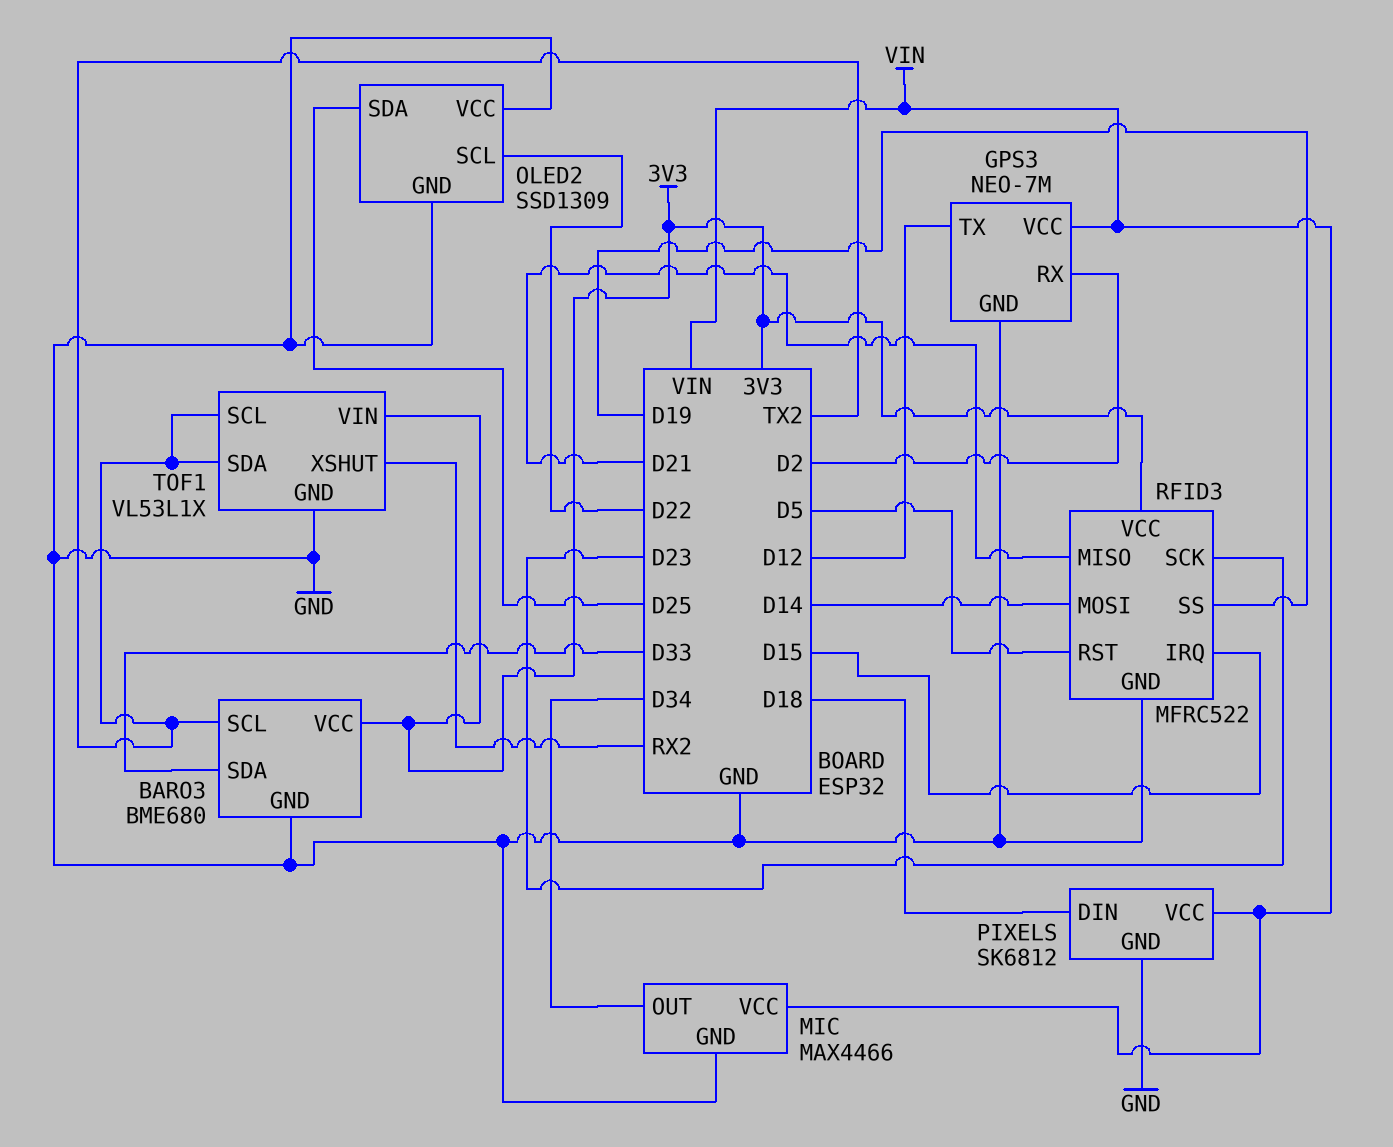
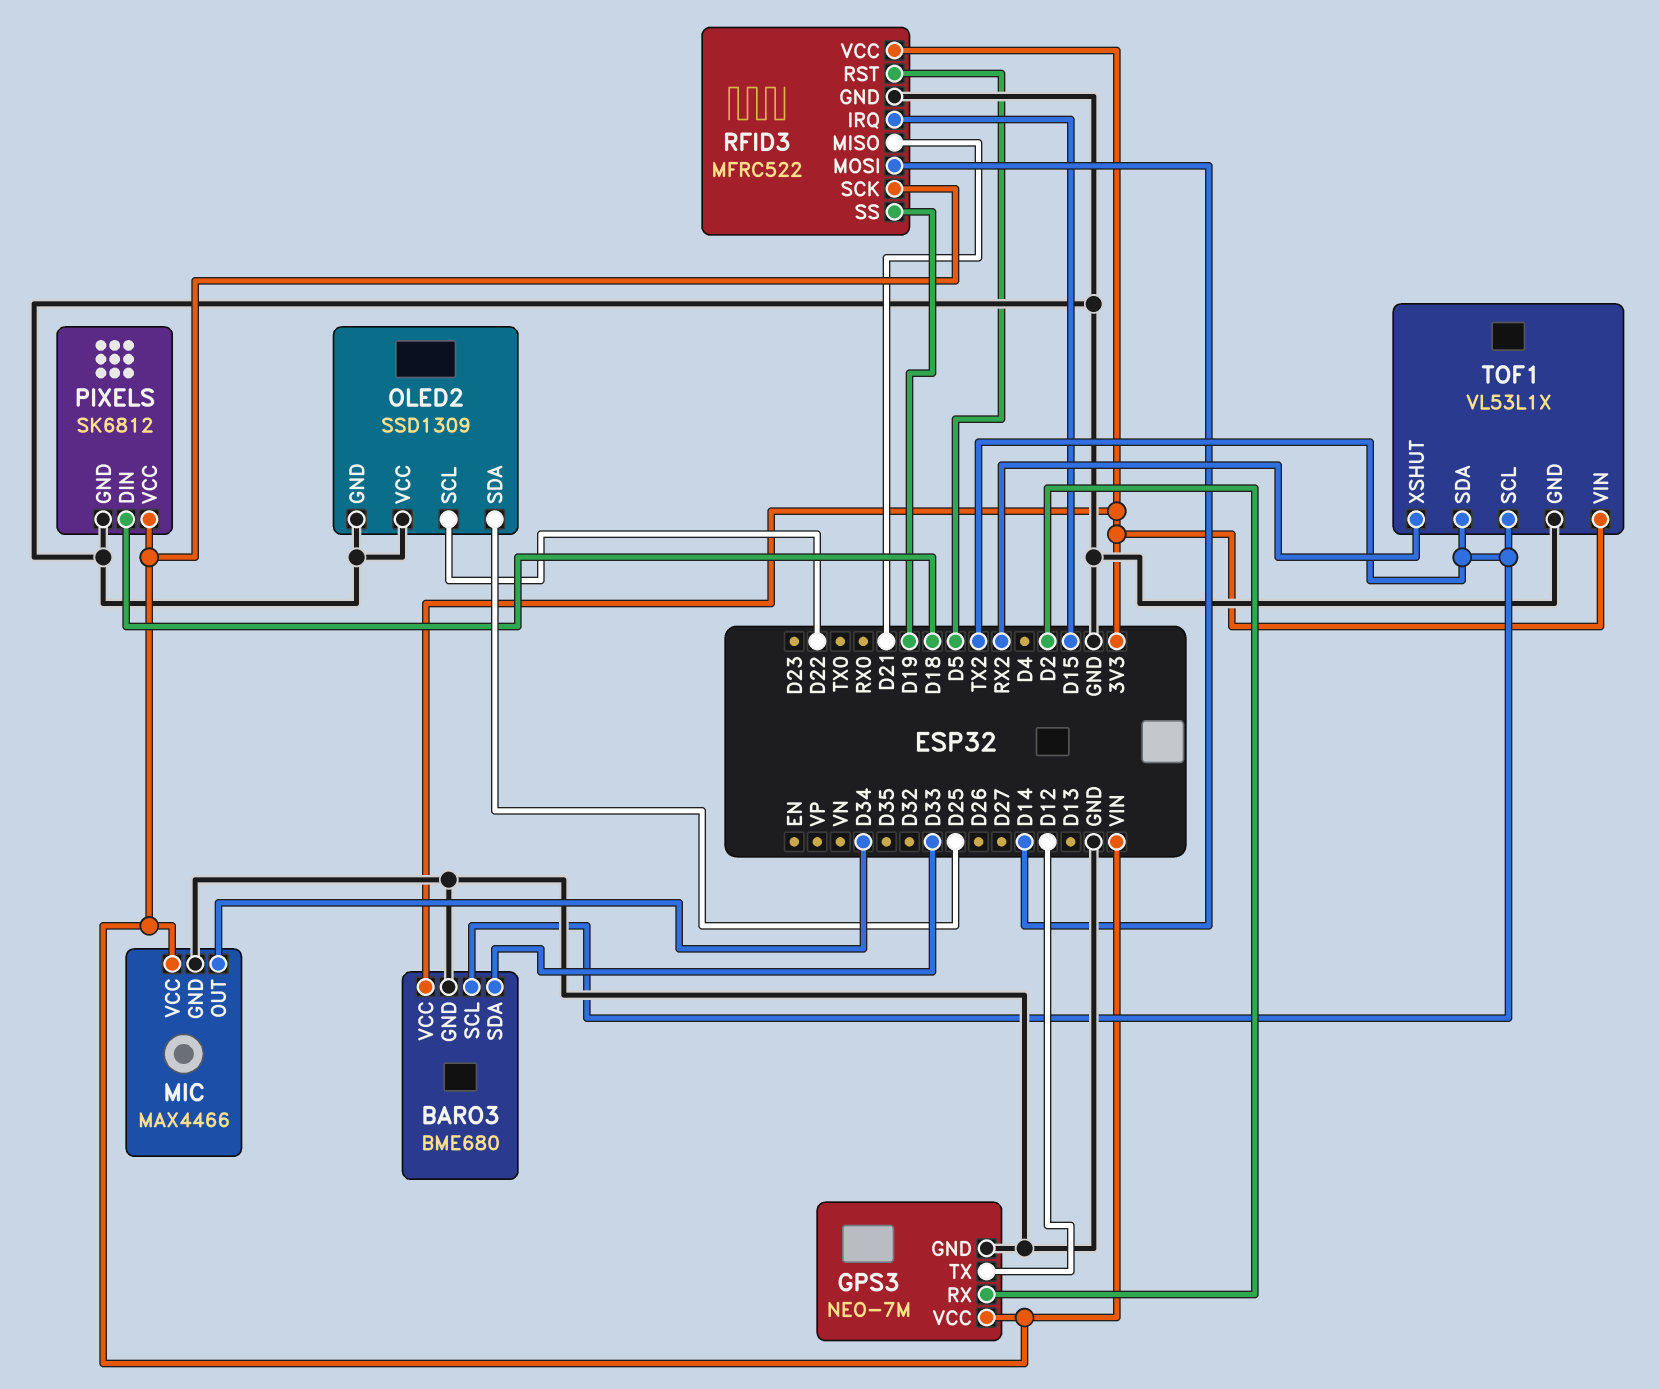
RFID3 pin SCK: D23 -> VIN

